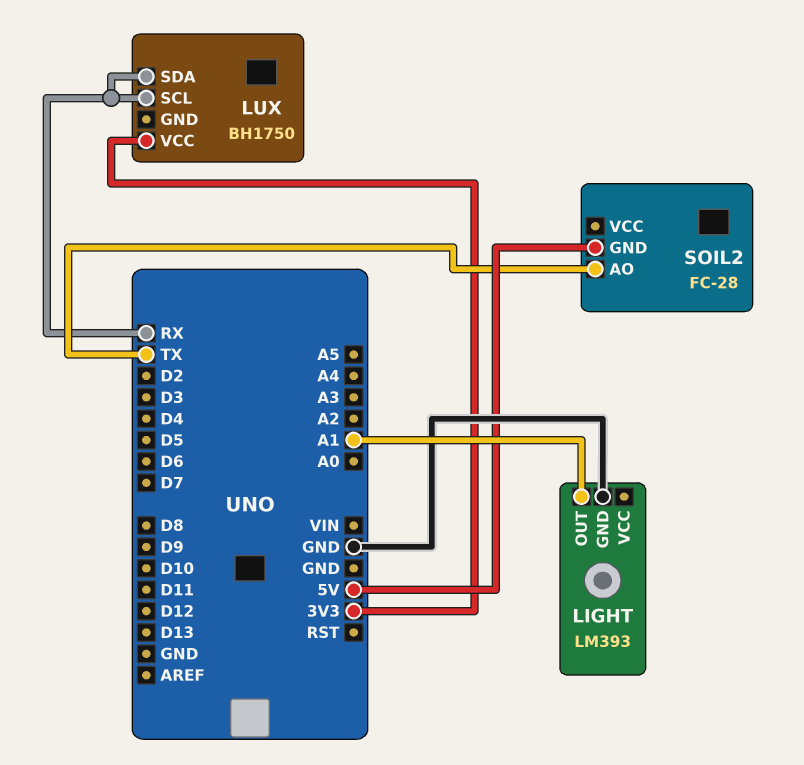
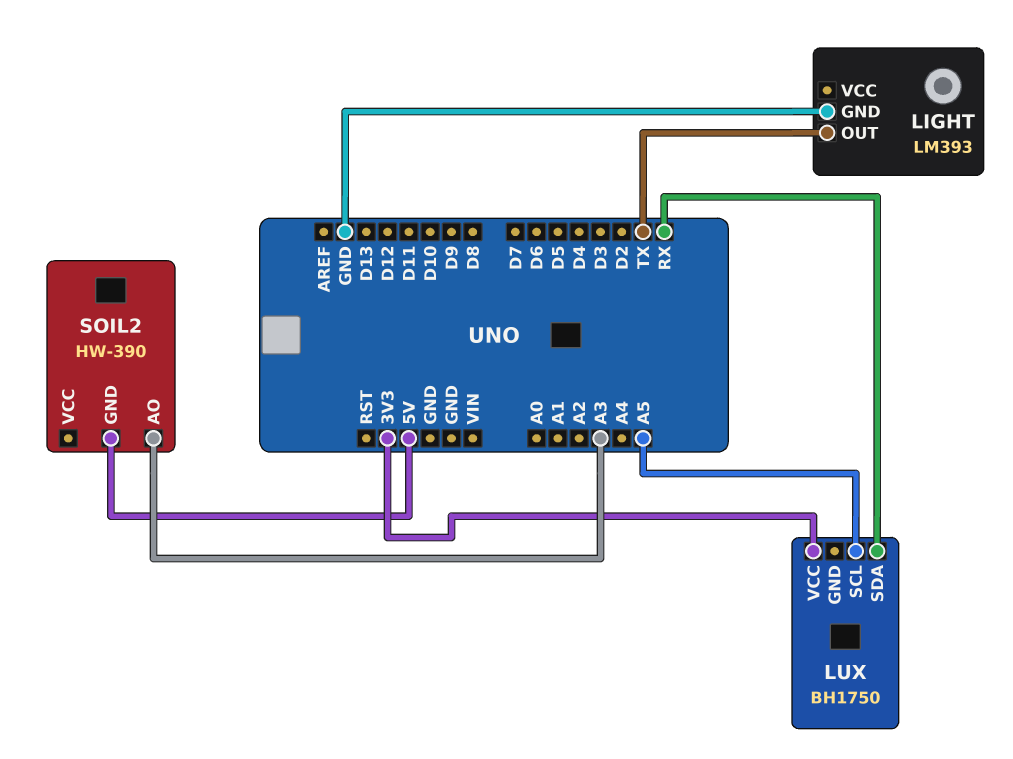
LIGHT pin OUT: A1 -> TX
LUX pin SCL: RX -> A5
SOIL2: FC-28 -> HW-390
SOIL2 pin AO: TX -> A3

